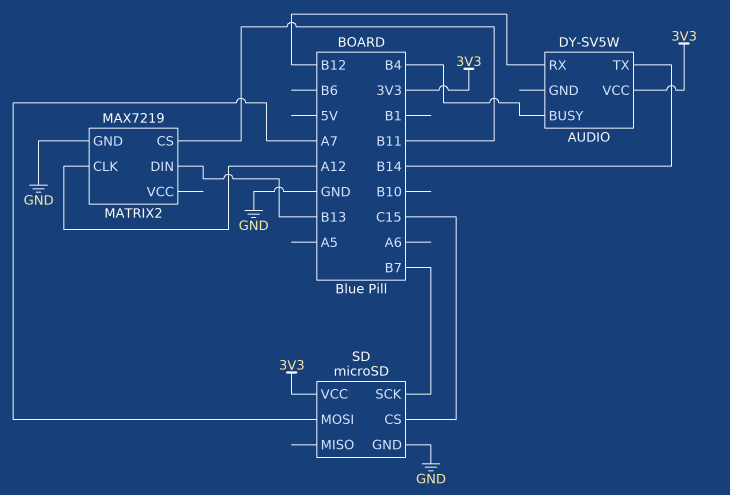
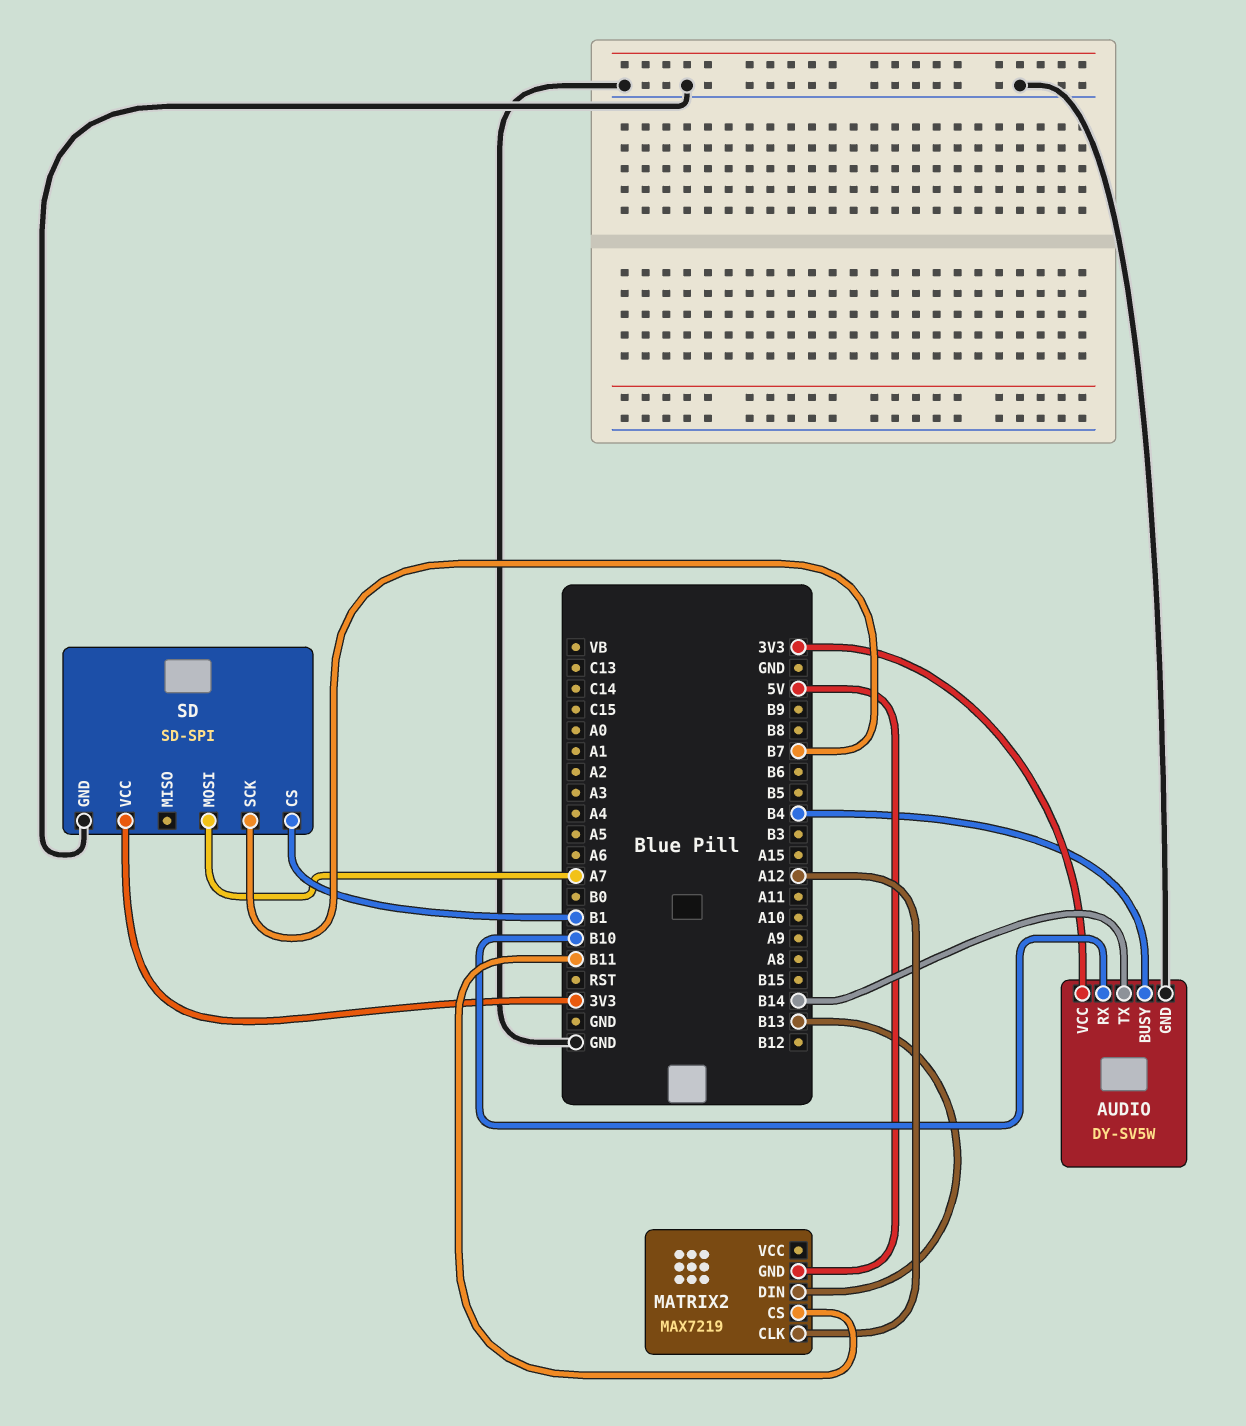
AUDIO pin GND: none -> GND
AUDIO pin RX: B12 -> B10
MATRIX2 pin GND: GND -> 5V
SD: microSD -> SD-SPI
SD pin CS: C15 -> B1

